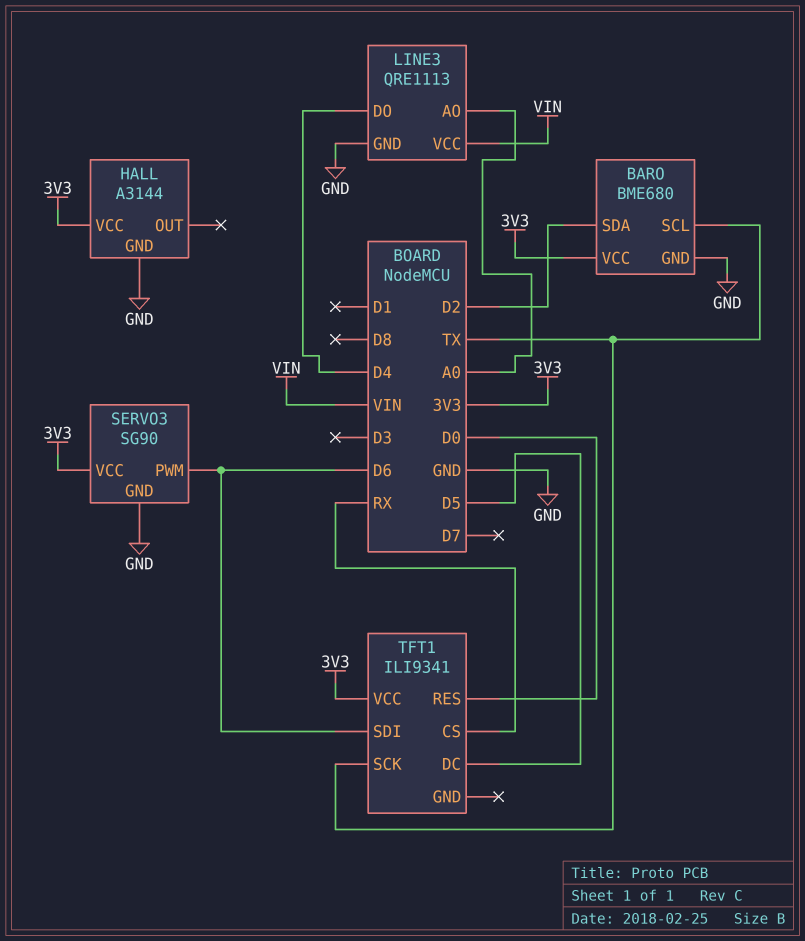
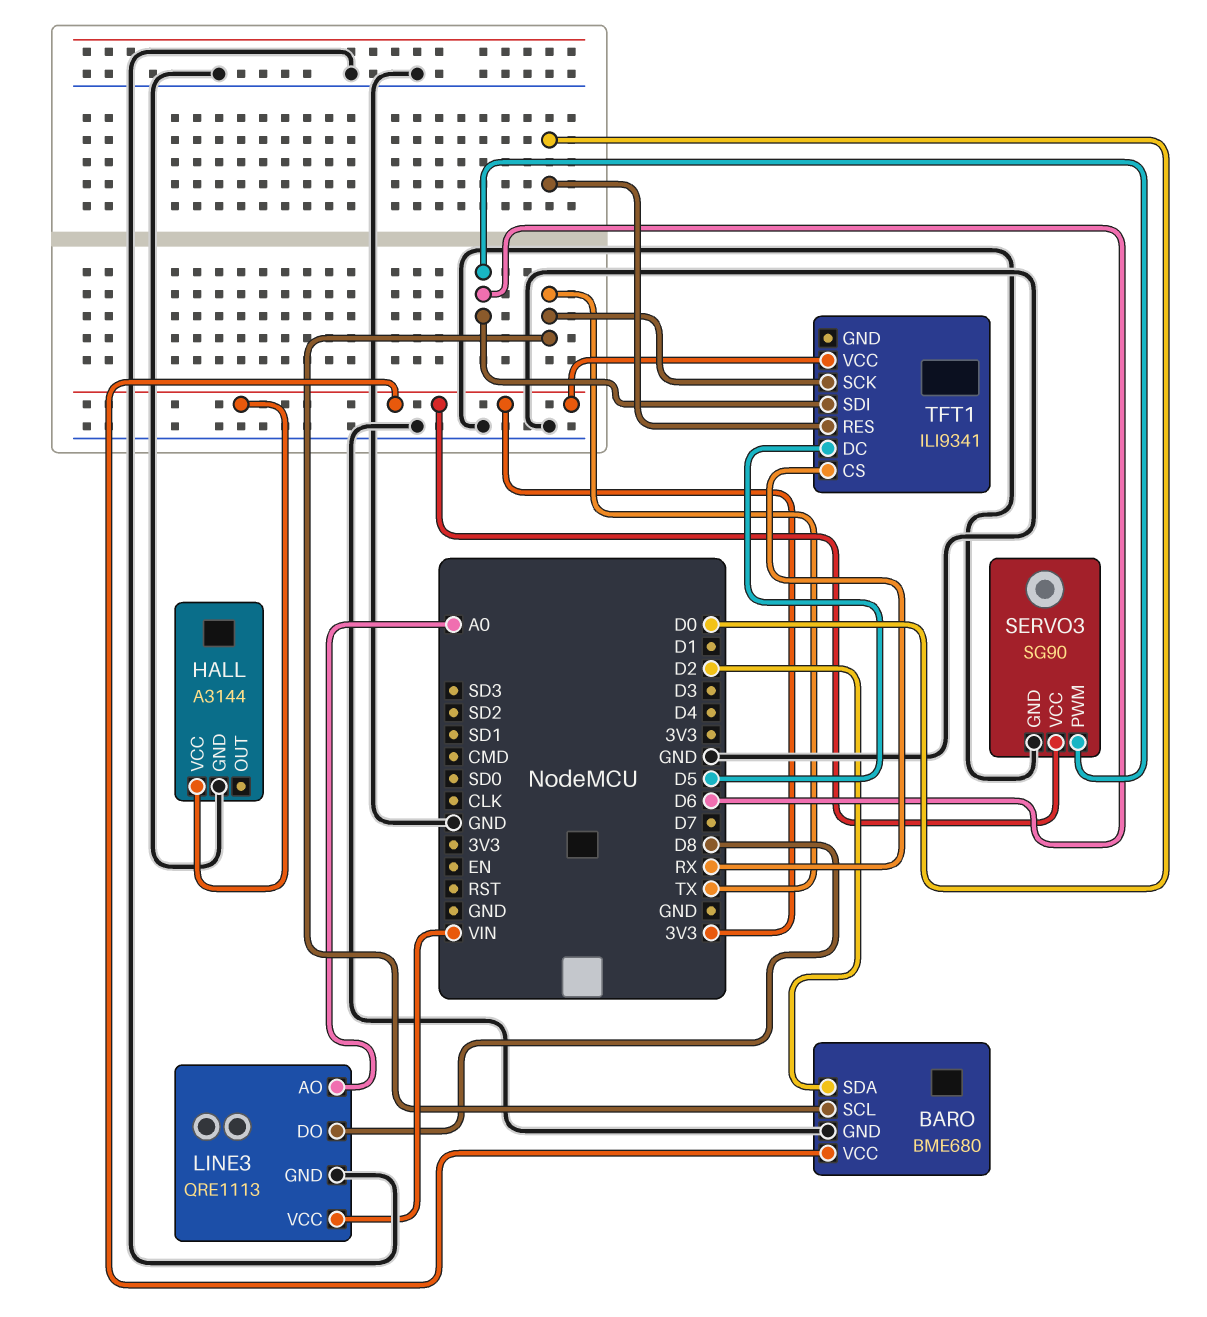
LINE3 pin DO: D4 -> D8

